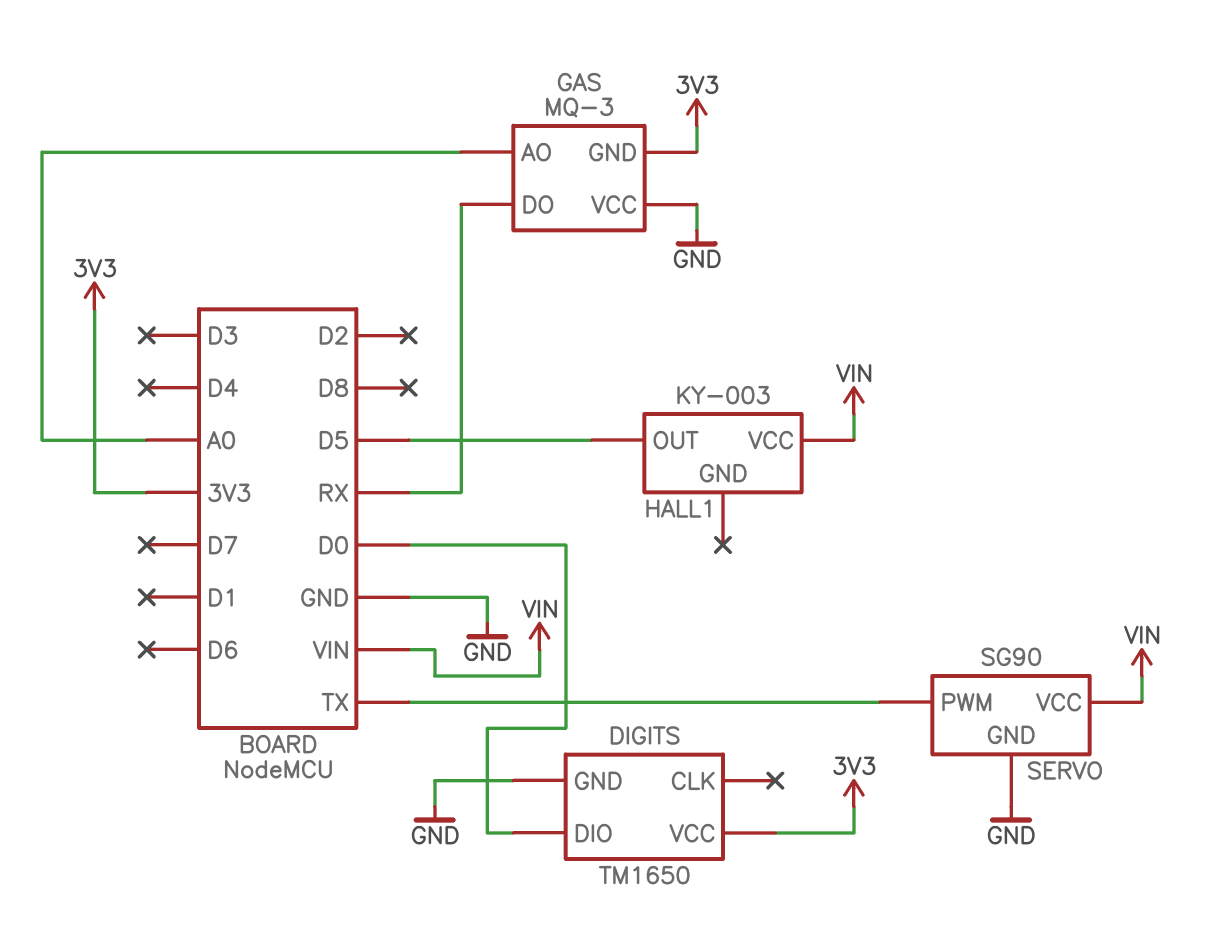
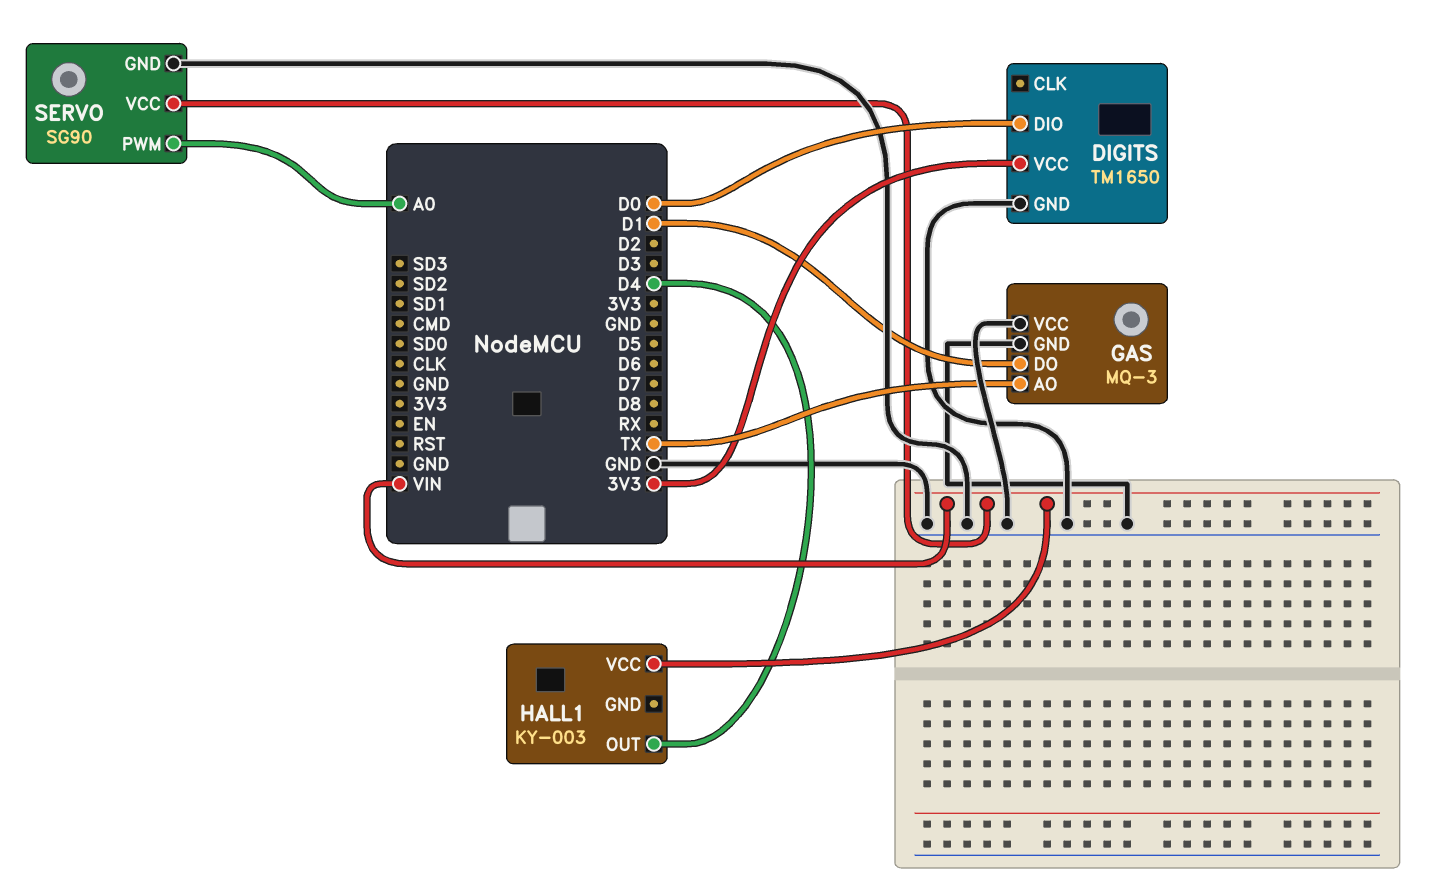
GAS pin AO: A0 -> TX
GAS pin DO: RX -> D1
GAS pin GND: 3V3 -> GND
HALL1 pin OUT: D5 -> D4
SERVO pin PWM: TX -> A0

